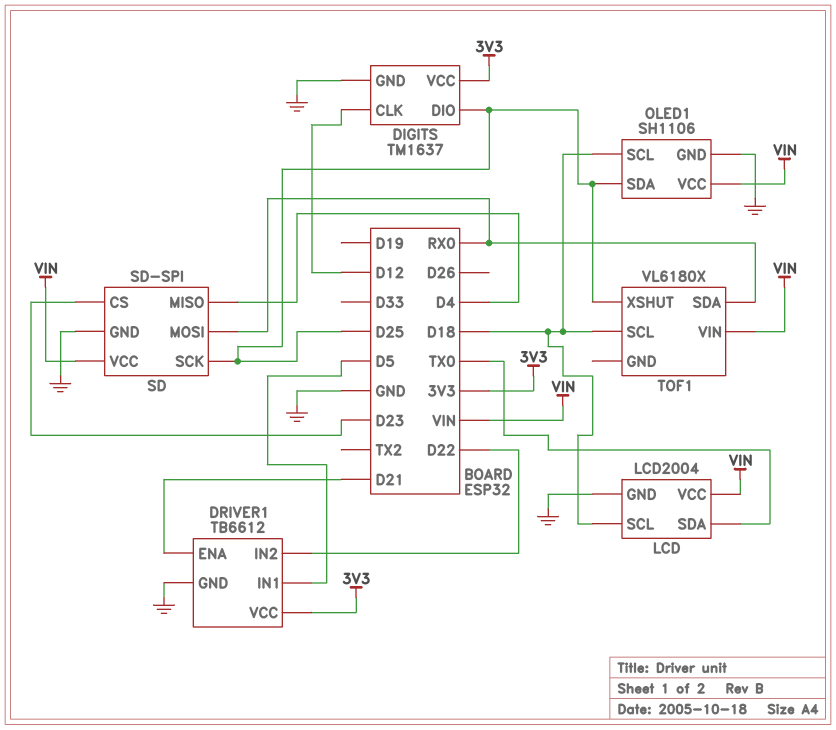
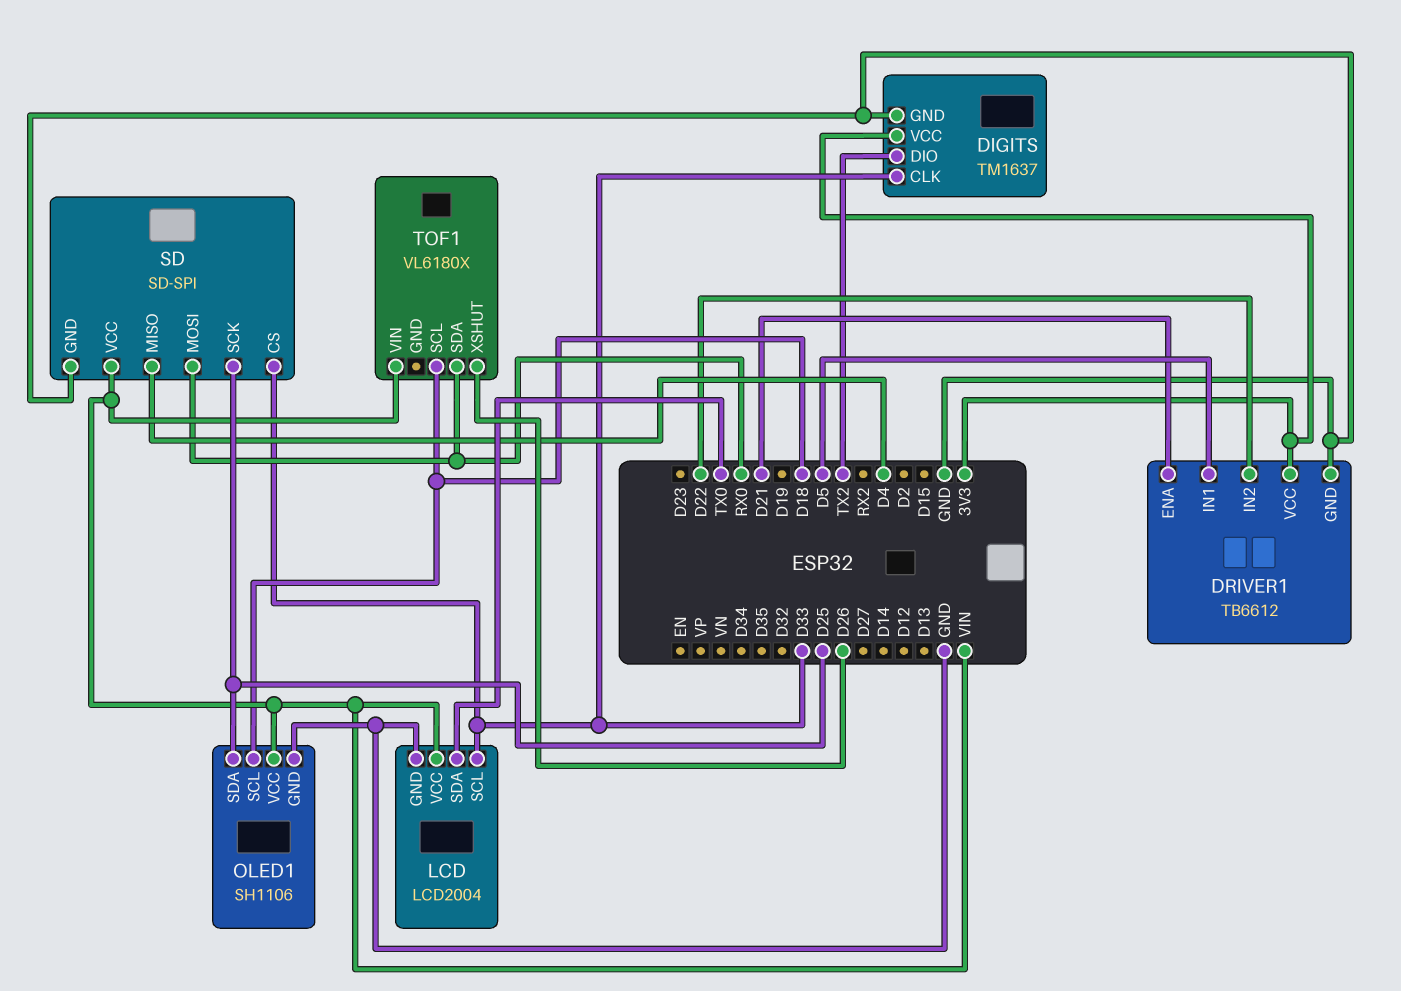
DIGITS pin CLK: D12 -> D33
DIGITS pin DIO: D25 -> TX2
LCD pin SCL: D18 -> D33
SD pin CS: D23 -> D33
TOF1 pin XSHUT: D25 -> D26

